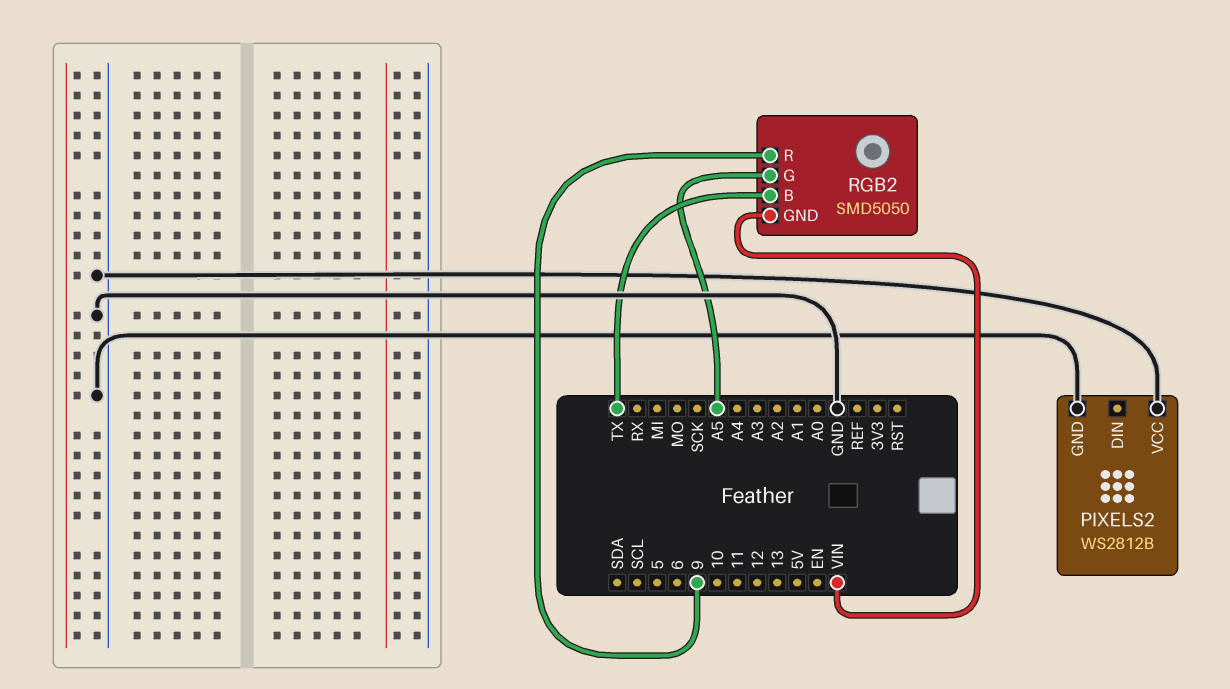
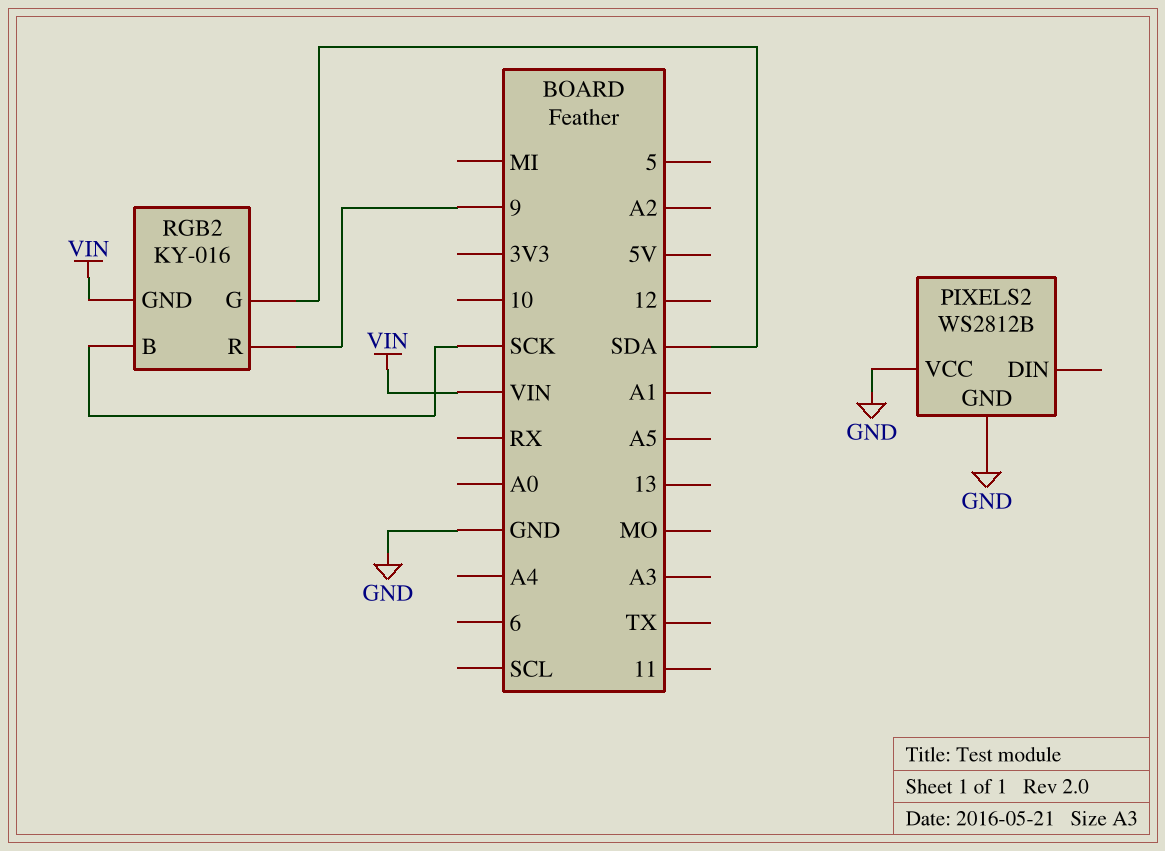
RGB2: SMD5050 -> KY-016
RGB2 pin B: TX -> SCK
RGB2 pin G: A5 -> SDA

